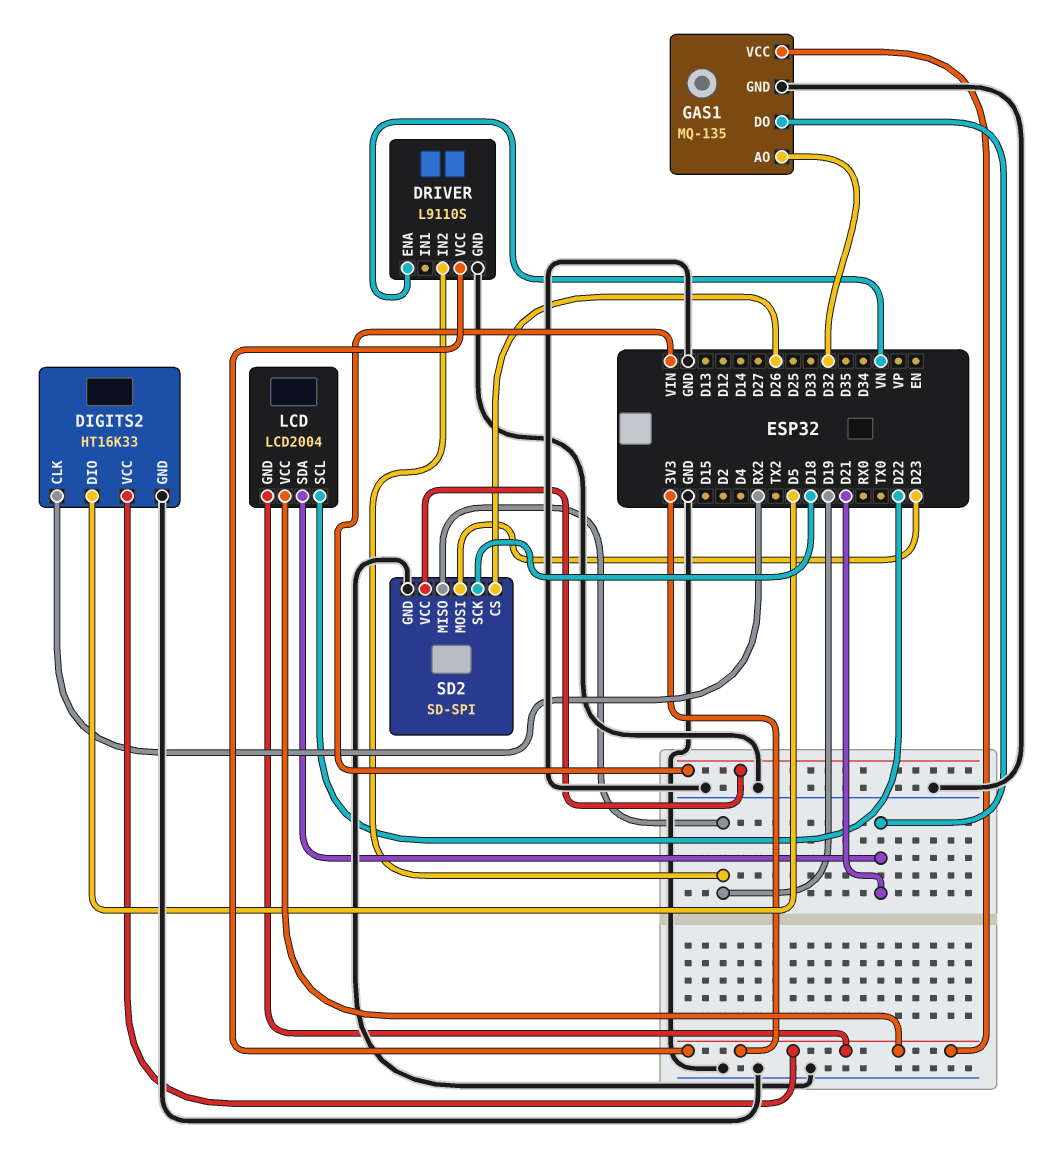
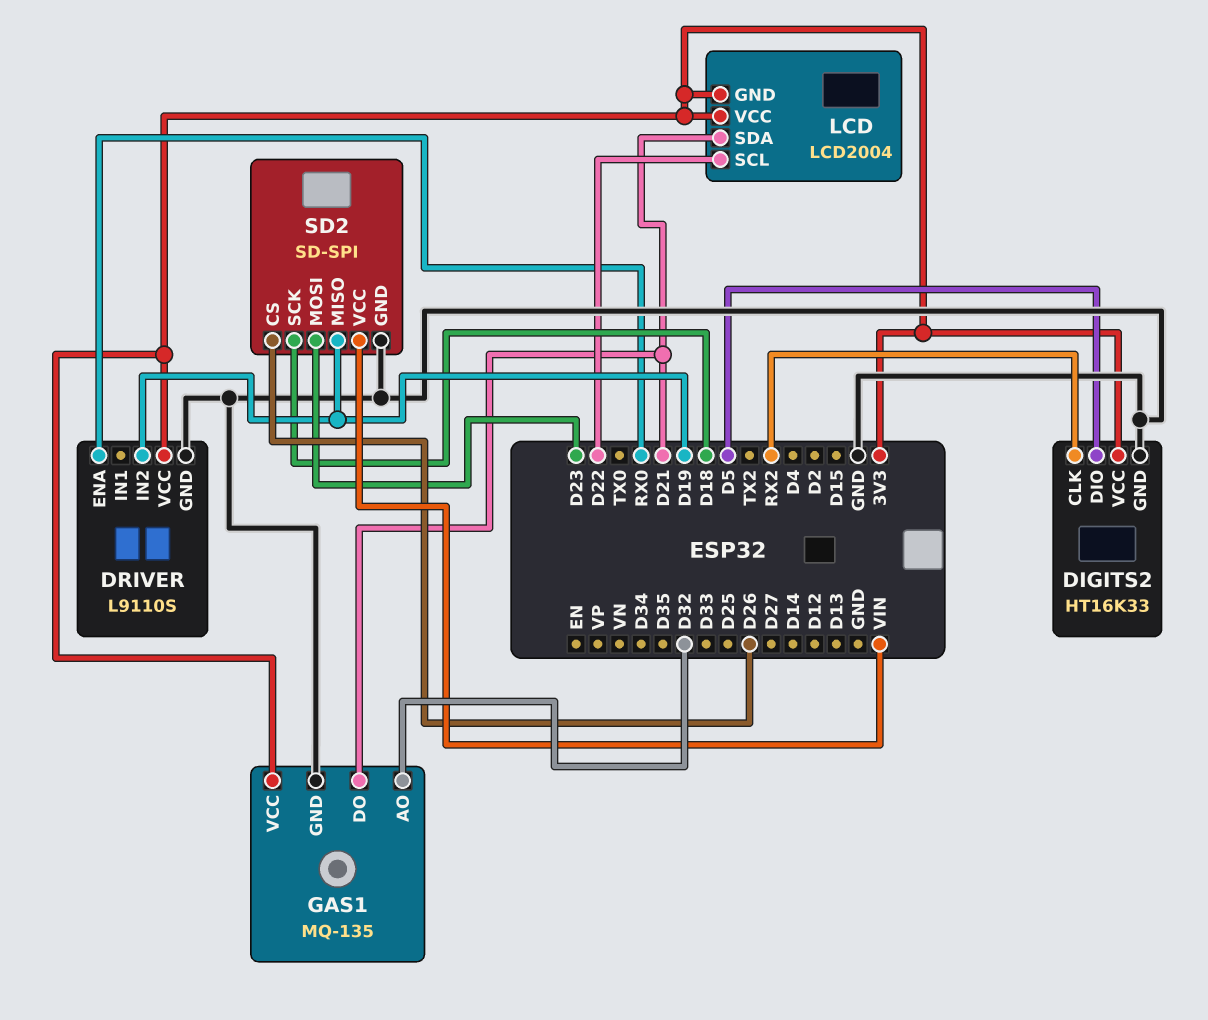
DRIVER pin ENA: VN -> RX0

